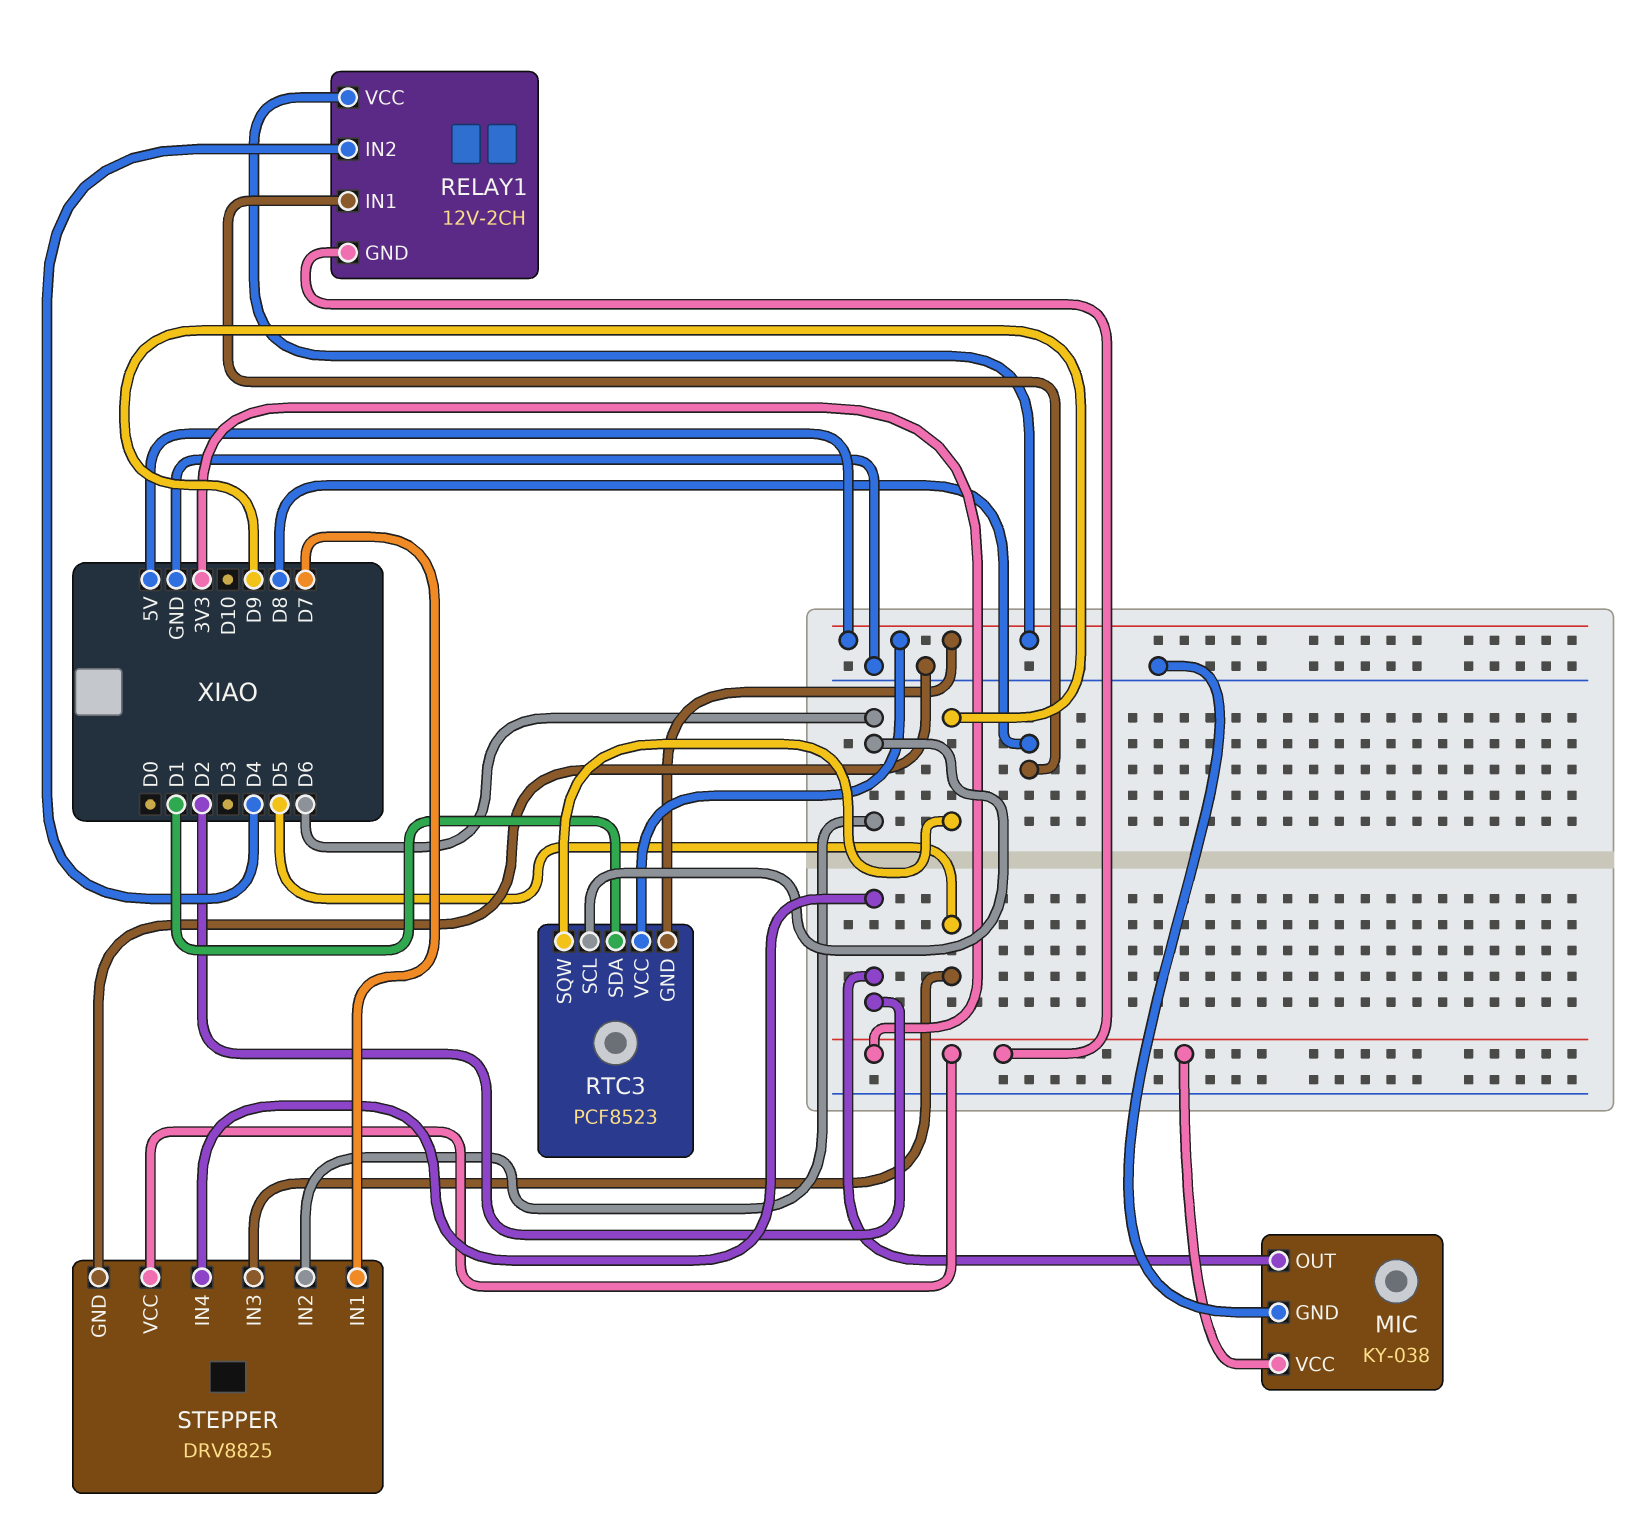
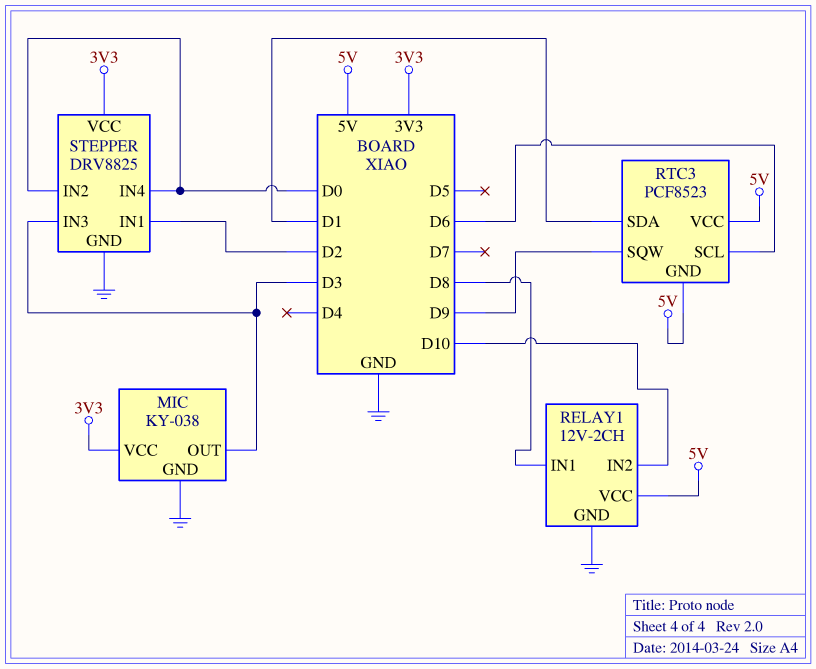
MIC pin OUT: D2 -> D3
RELAY1 pin GND: 3V3 -> GND
RELAY1 pin IN2: D4 -> D10
STEPPER pin IN1: D7 -> D2
STEPPER pin IN2: D6 -> D0
STEPPER pin IN3: D5 -> D3
STEPPER pin IN4: D2 -> D0

